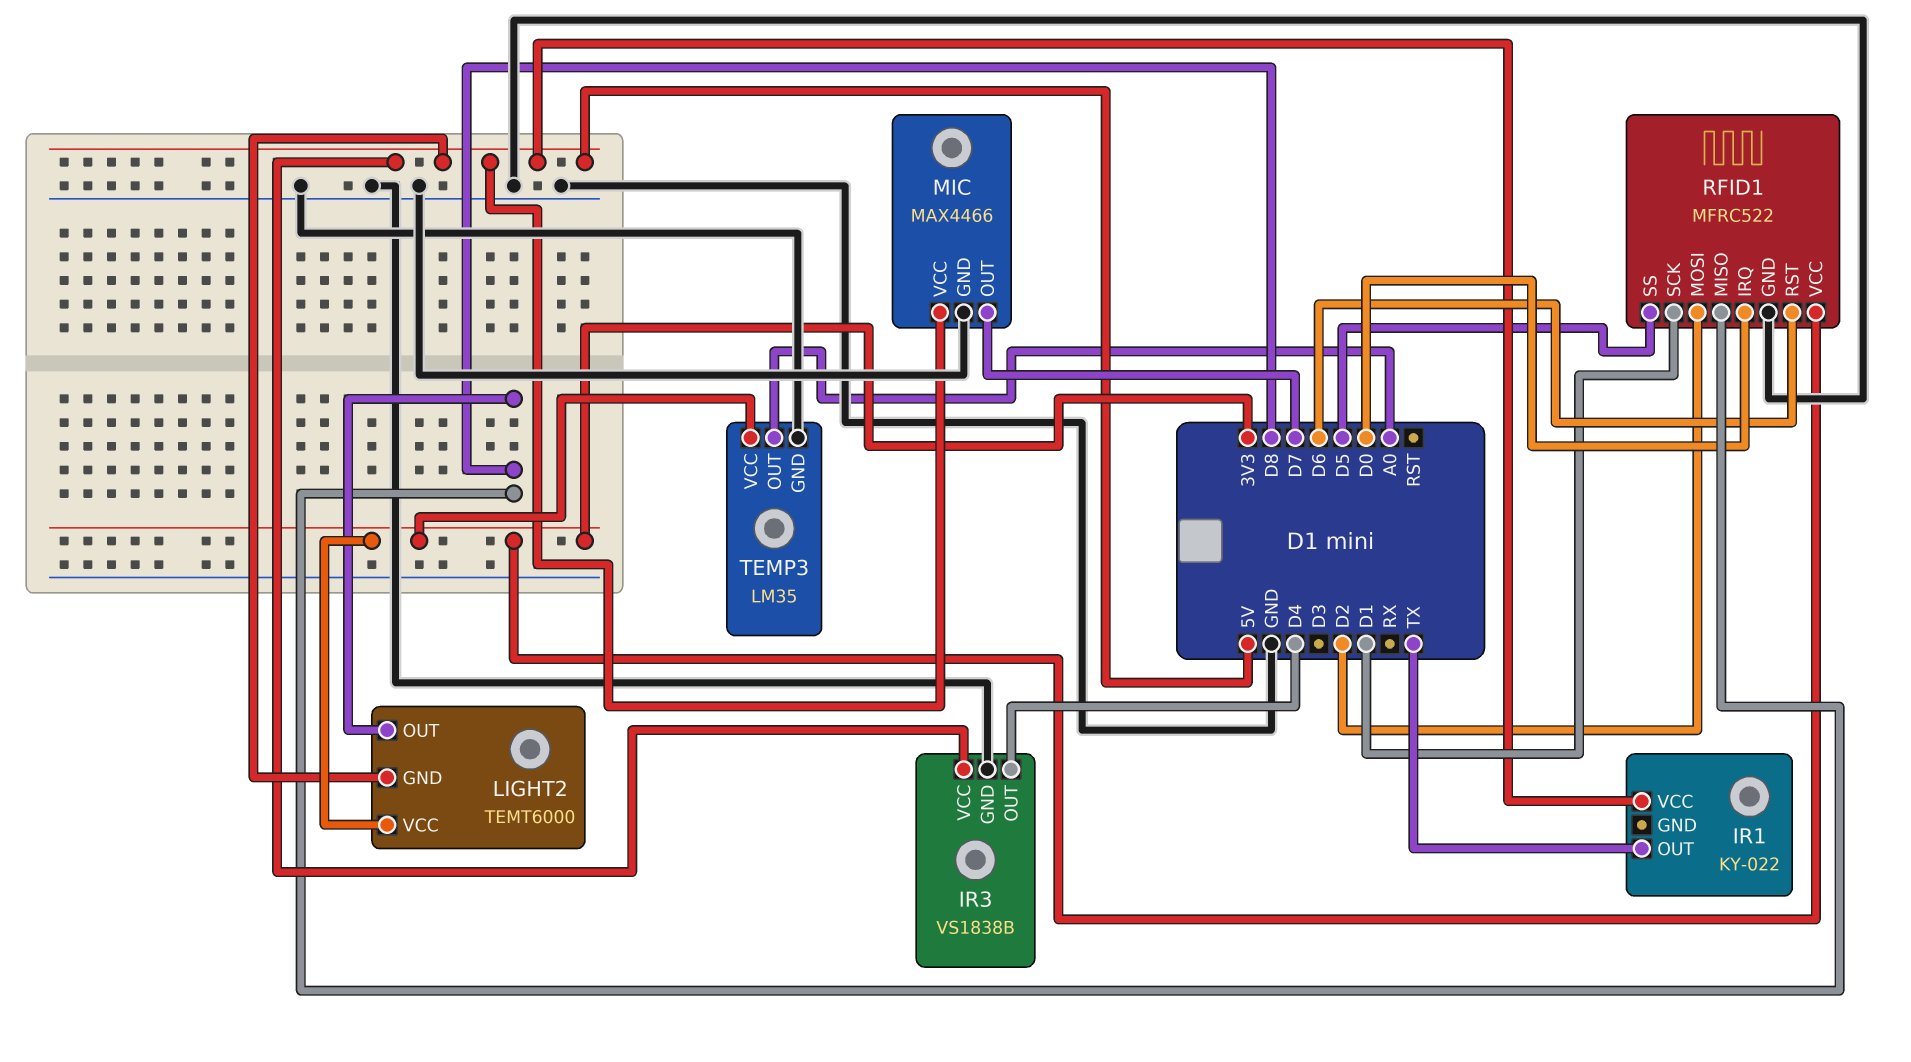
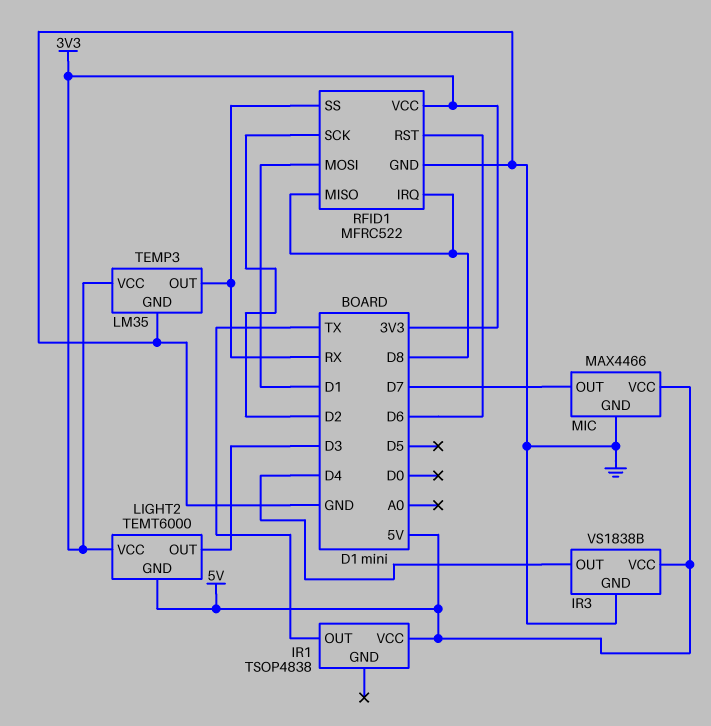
IR1: KY-022 -> TSOP4838
LIGHT2 pin OUT: D8 -> D3
RFID1 pin IRQ: D0 -> D8
RFID1 pin MOSI: D2 -> D1
RFID1 pin SCK: D1 -> D2
RFID1 pin SS: D5 -> RX
TEMP3 pin OUT: A0 -> RX

